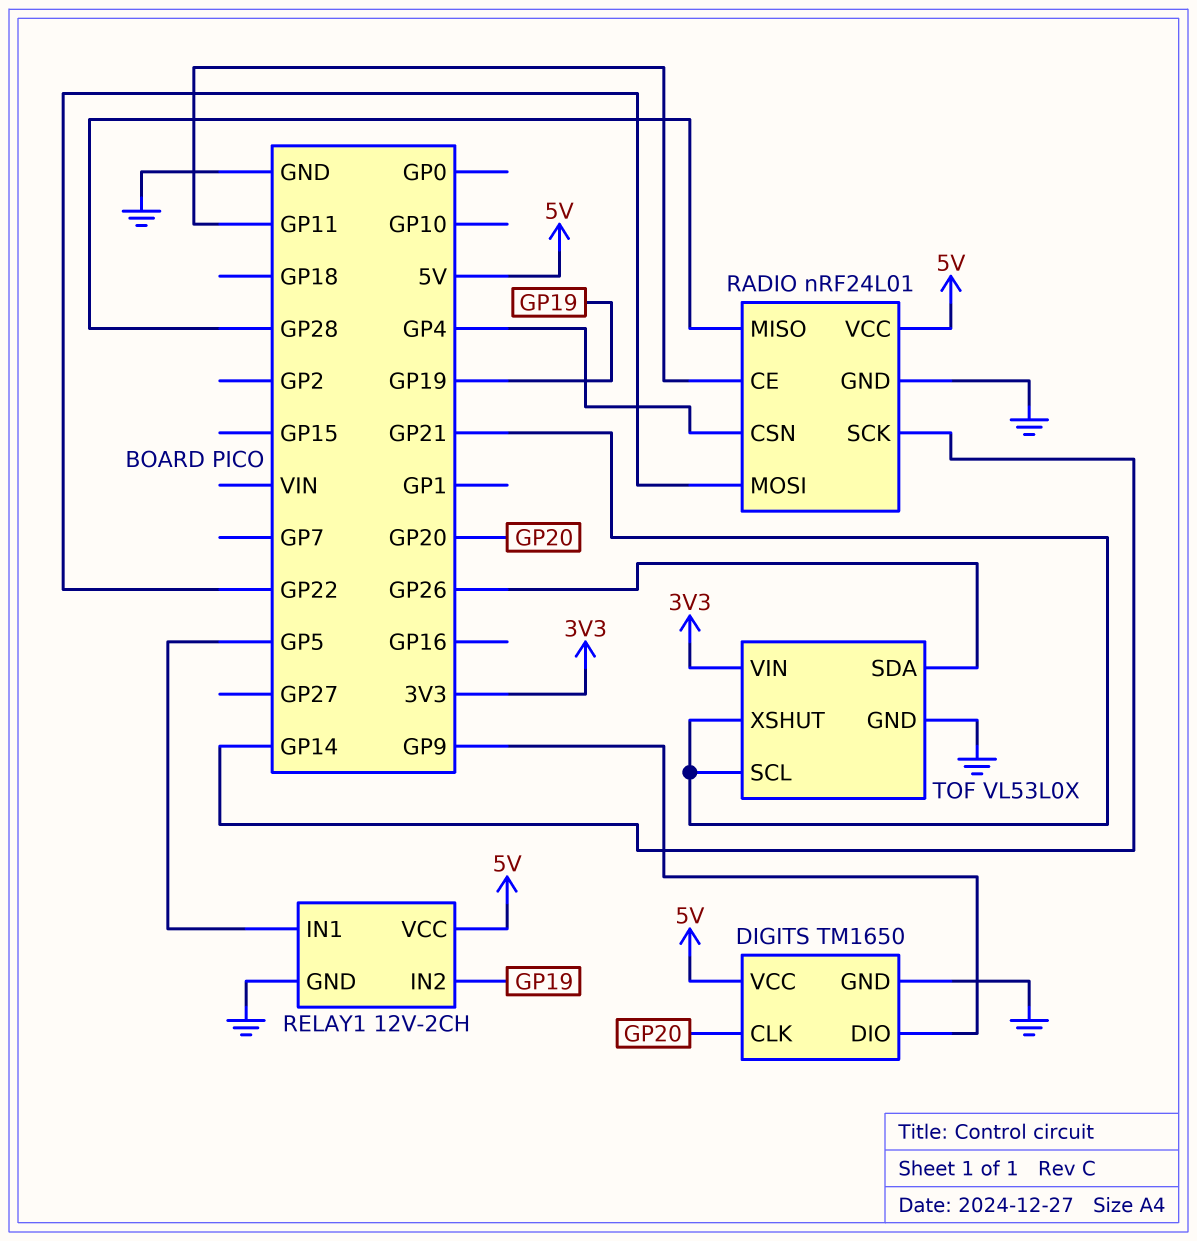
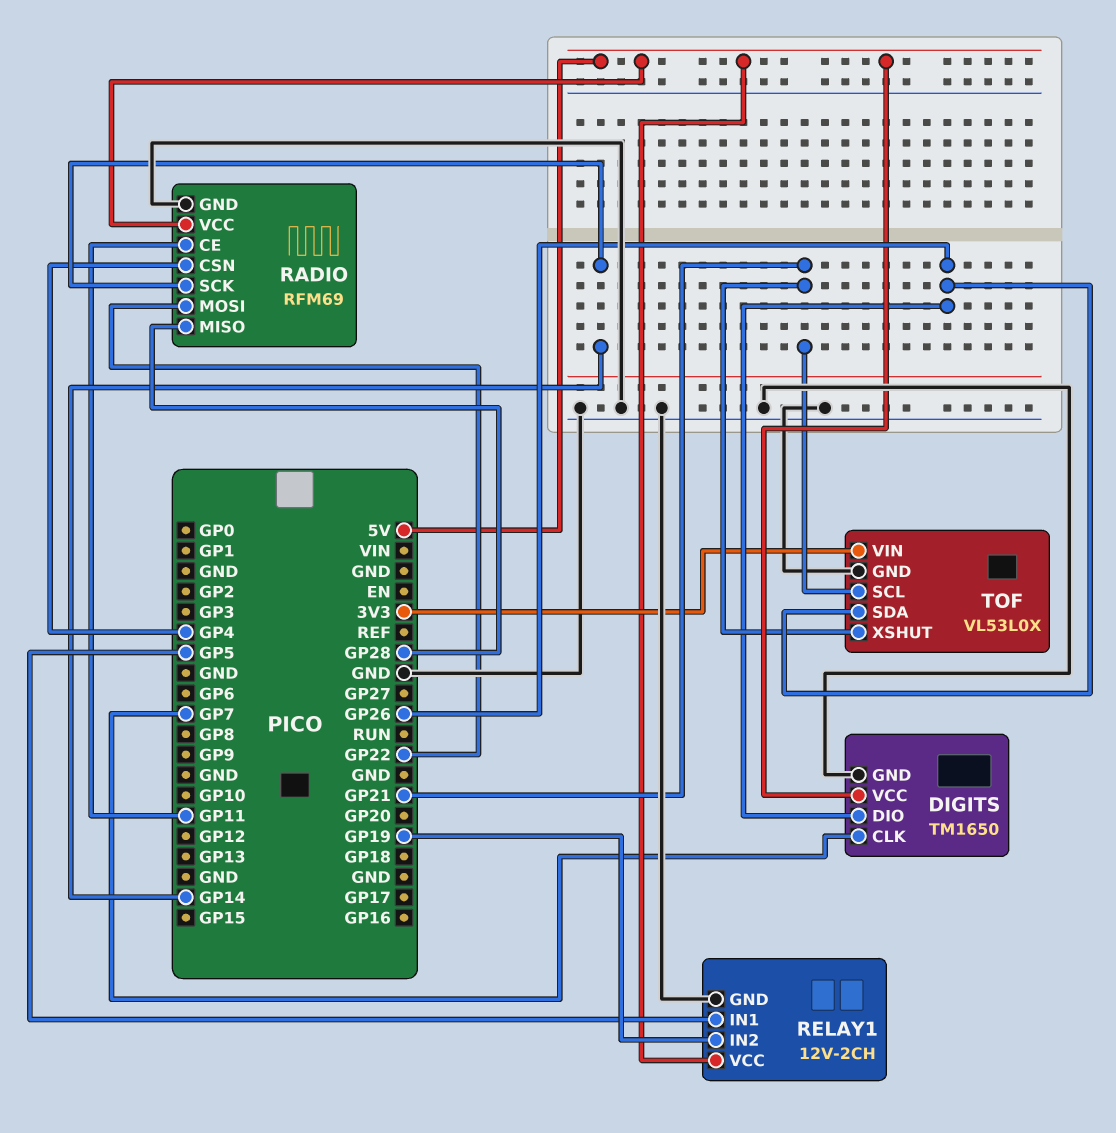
DIGITS pin CLK: GP20 -> GP7
DIGITS pin DIO: GP9 -> GP26
RADIO: nRF24L01 -> RFM69

